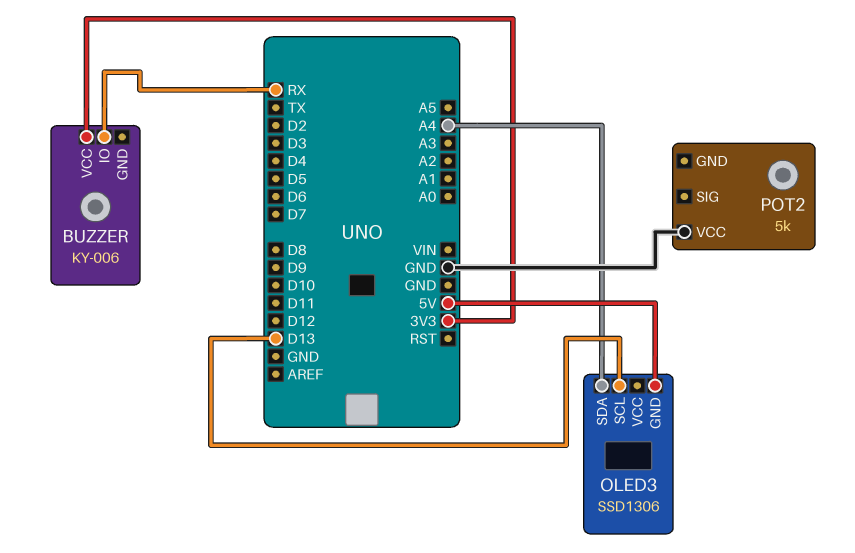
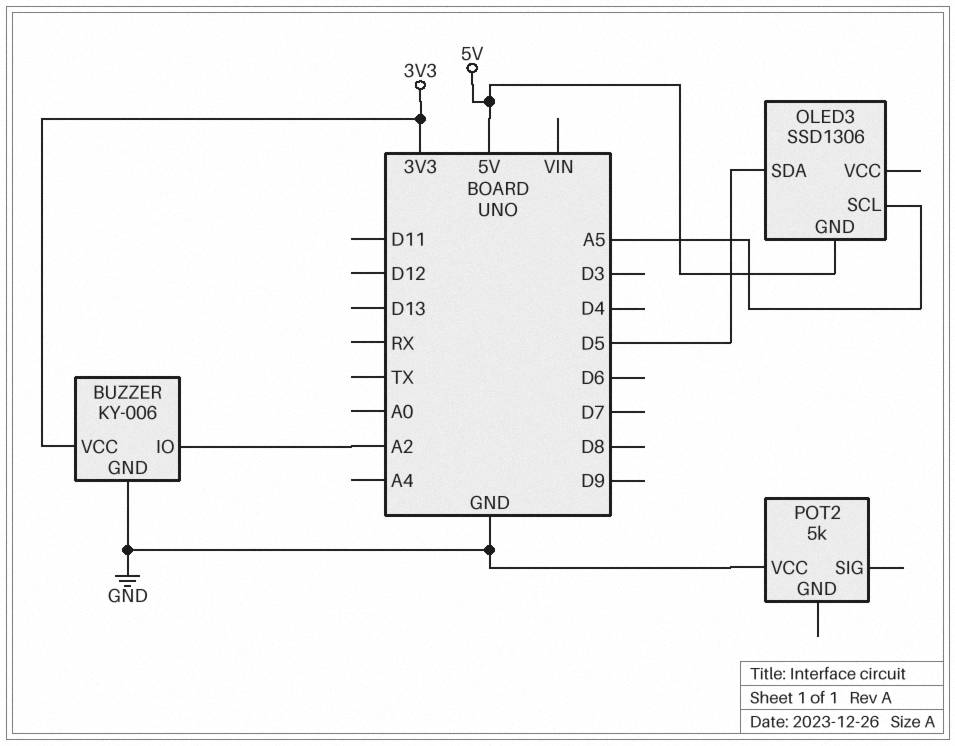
BUZZER pin GND: none -> GND
BUZZER pin IO: RX -> A2
OLED3 pin SCL: D13 -> A5
OLED3 pin SDA: A4 -> D5

